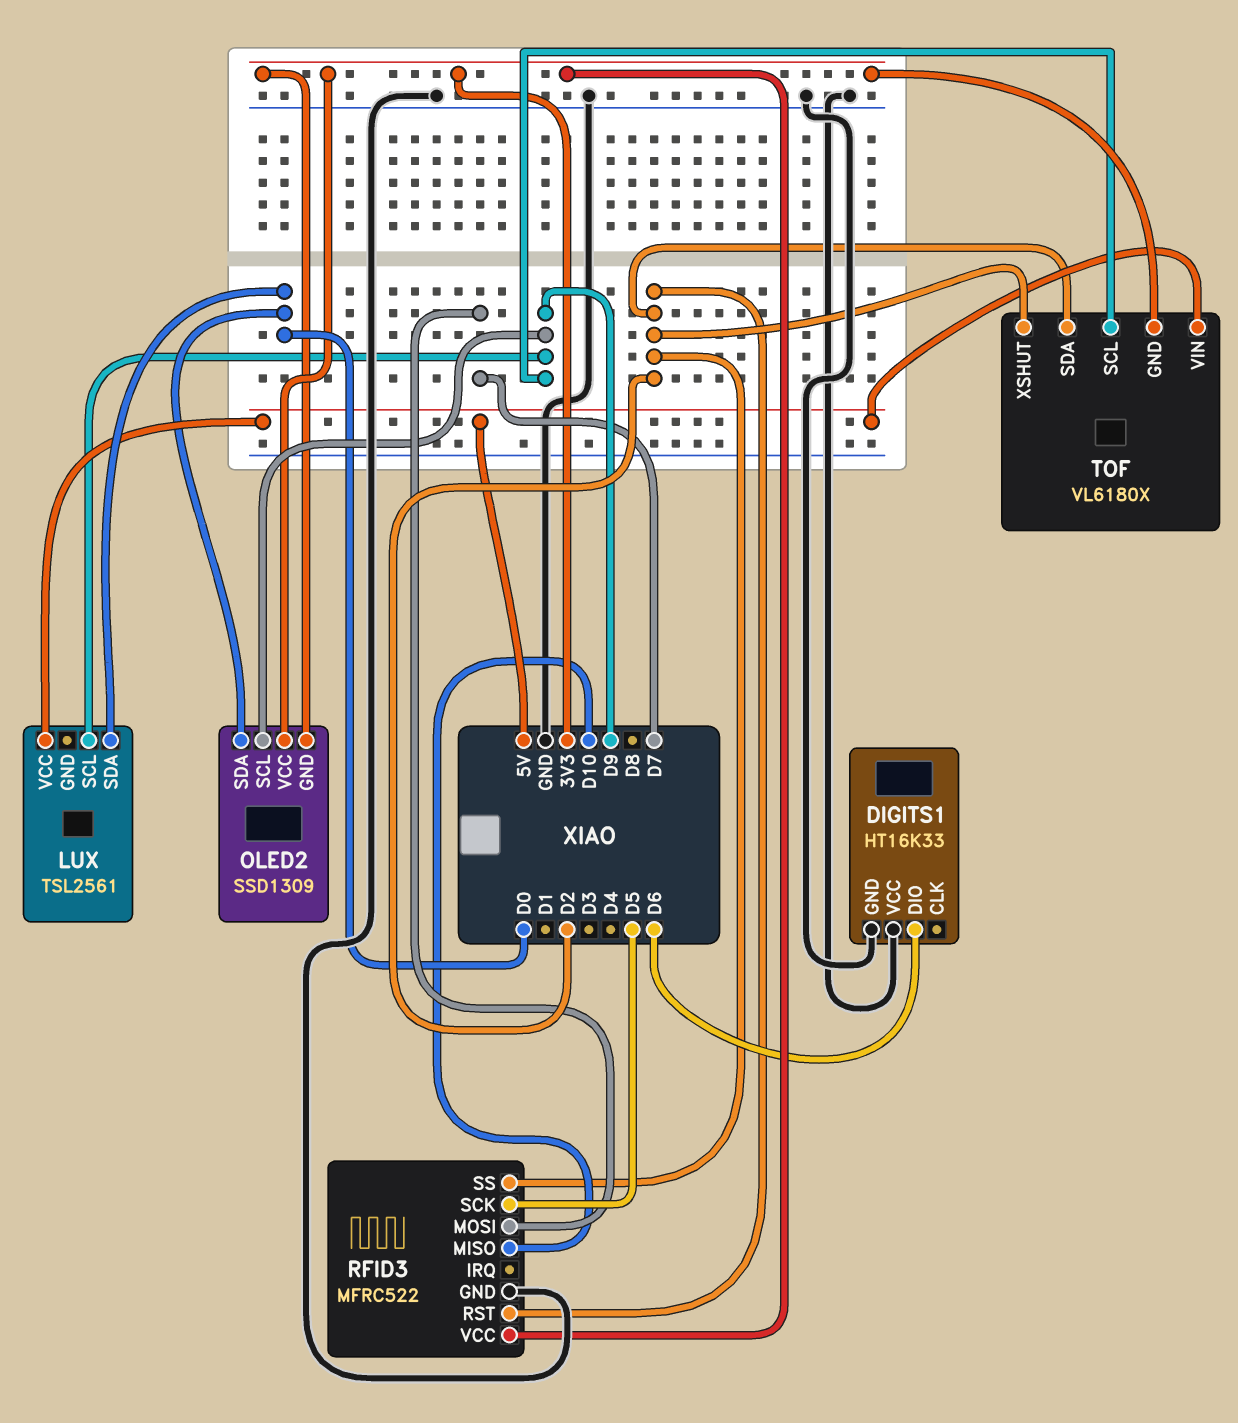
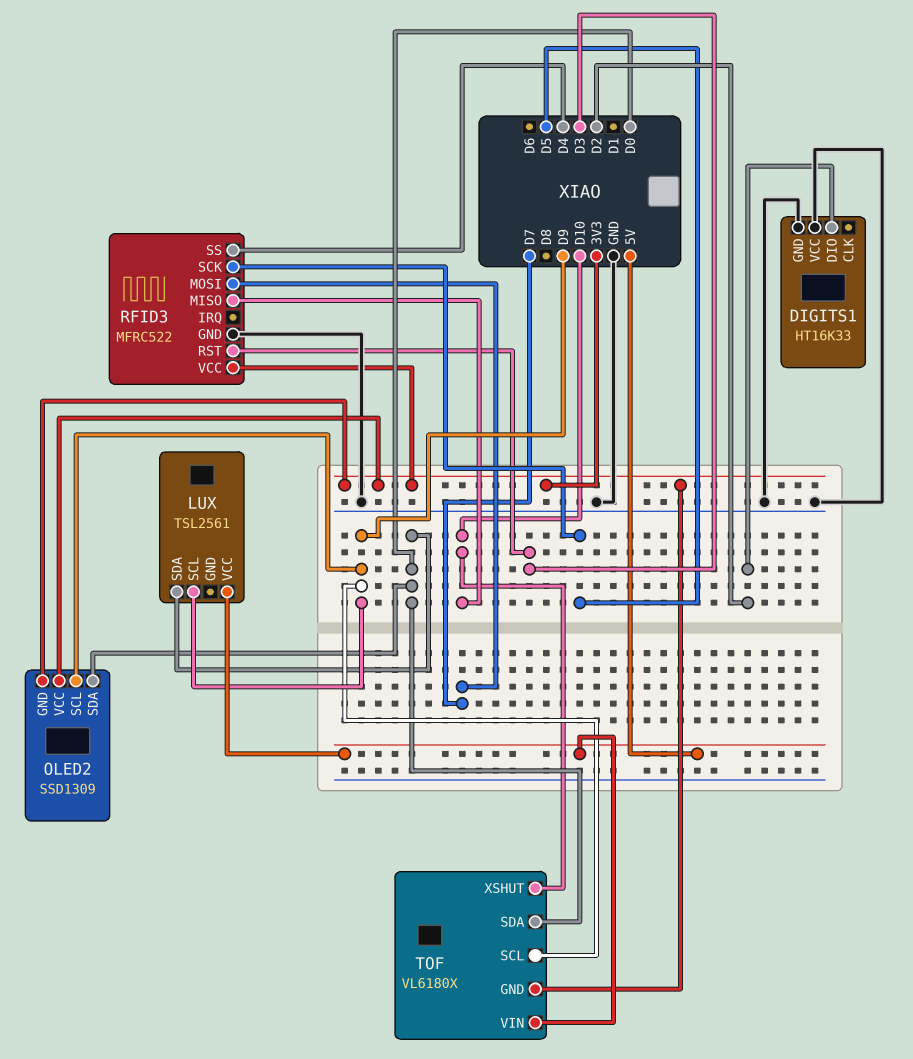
DIGITS1 pin DIO: D6 -> D2
RFID3 pin RST: D2 -> D3
RFID3 pin SS: D2 -> D4
TOF pin SDA: D2 -> D0
TOF pin XSHUT: D2 -> D10

